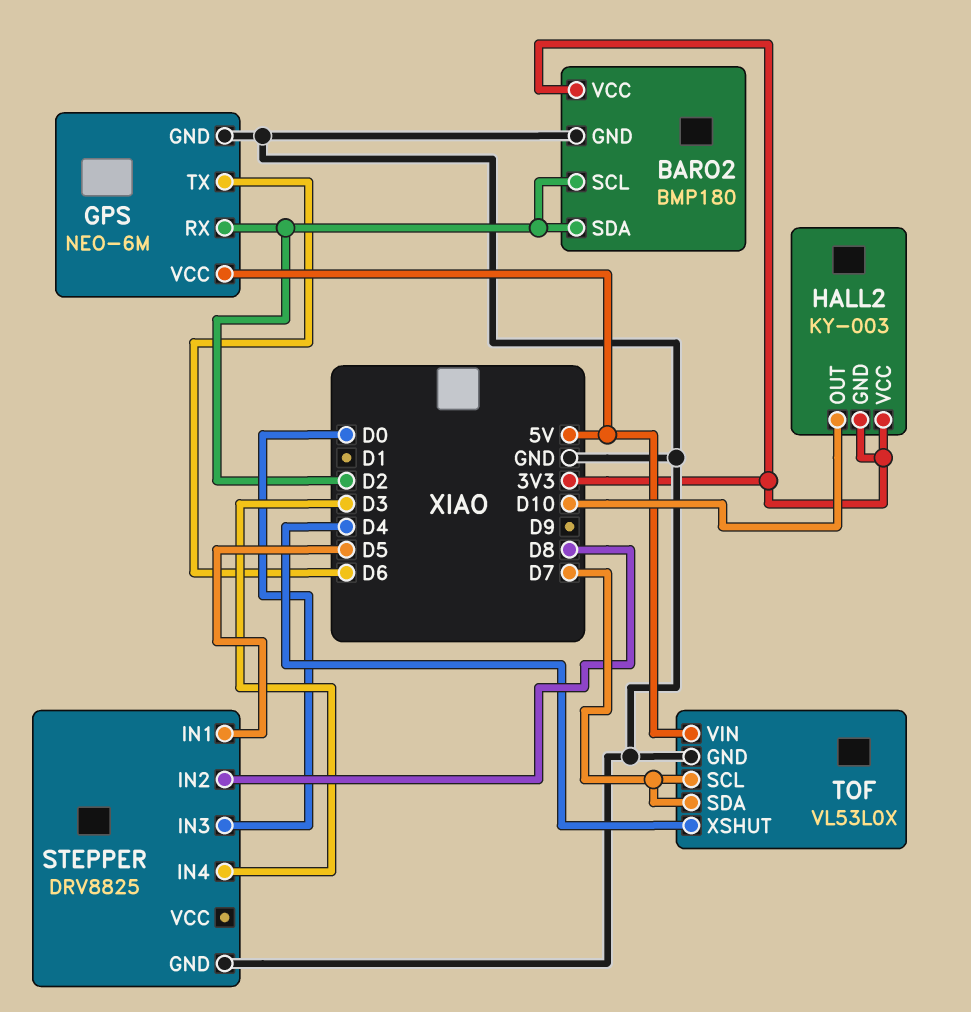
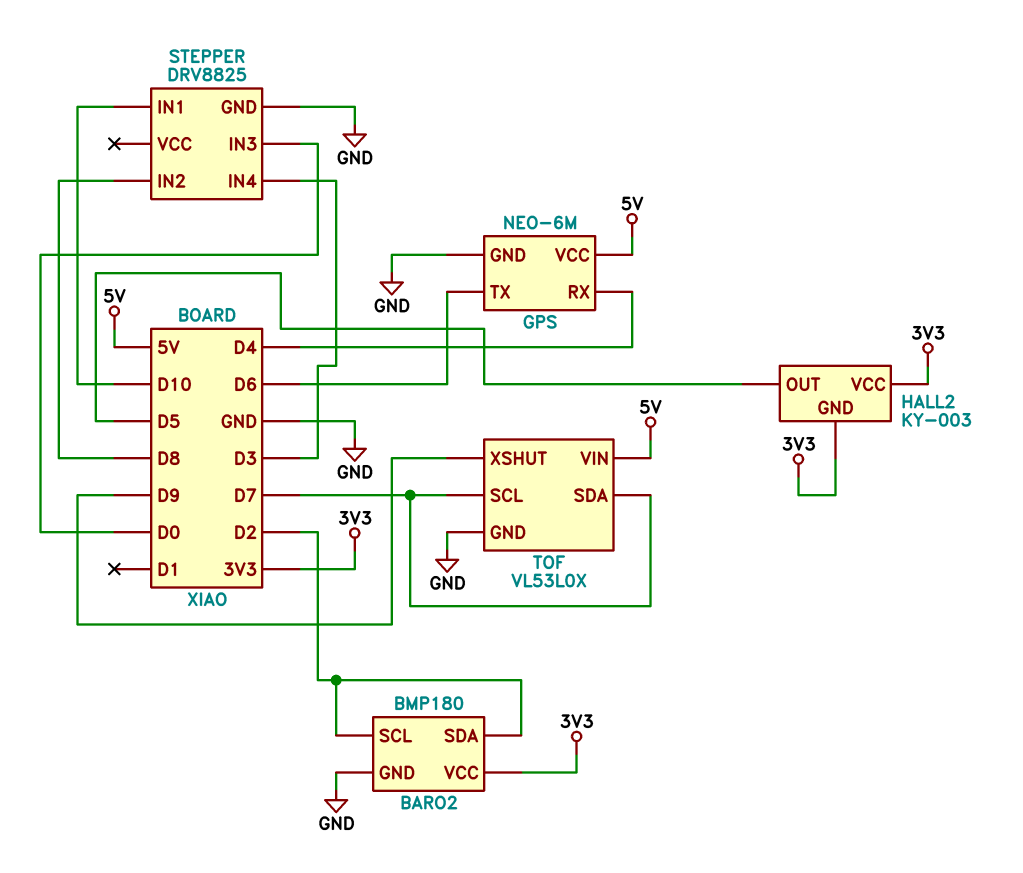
GPS pin RX: D2 -> D4
HALL2 pin OUT: D10 -> D5
STEPPER pin IN1: D5 -> D10
TOF pin XSHUT: D4 -> D9

